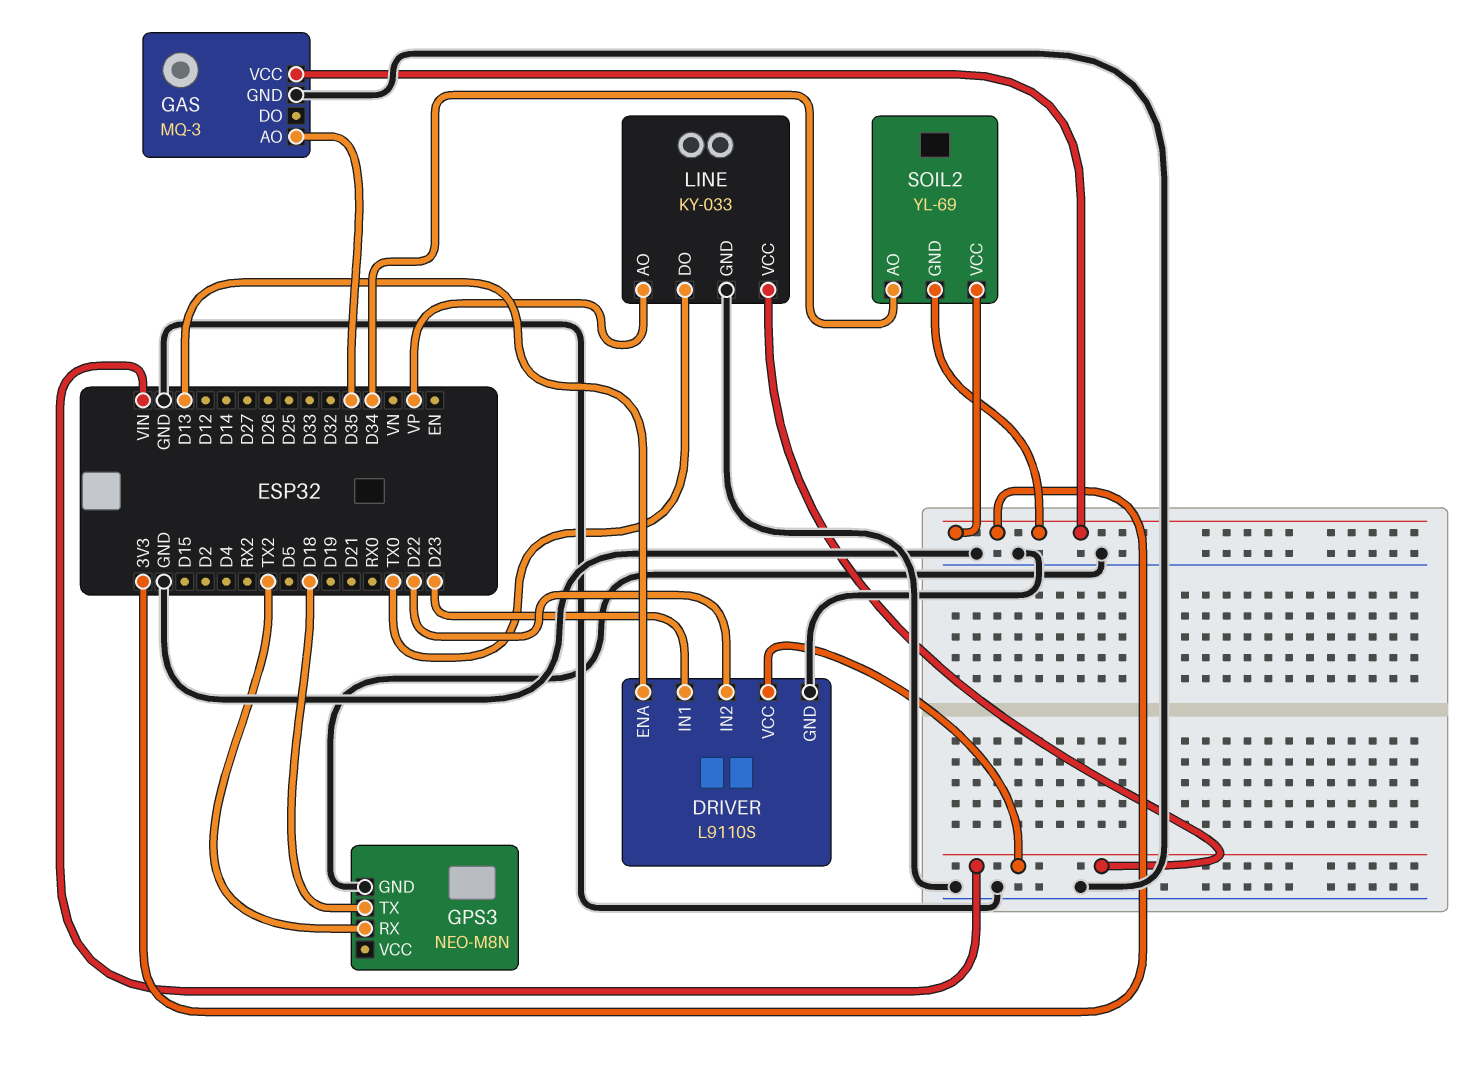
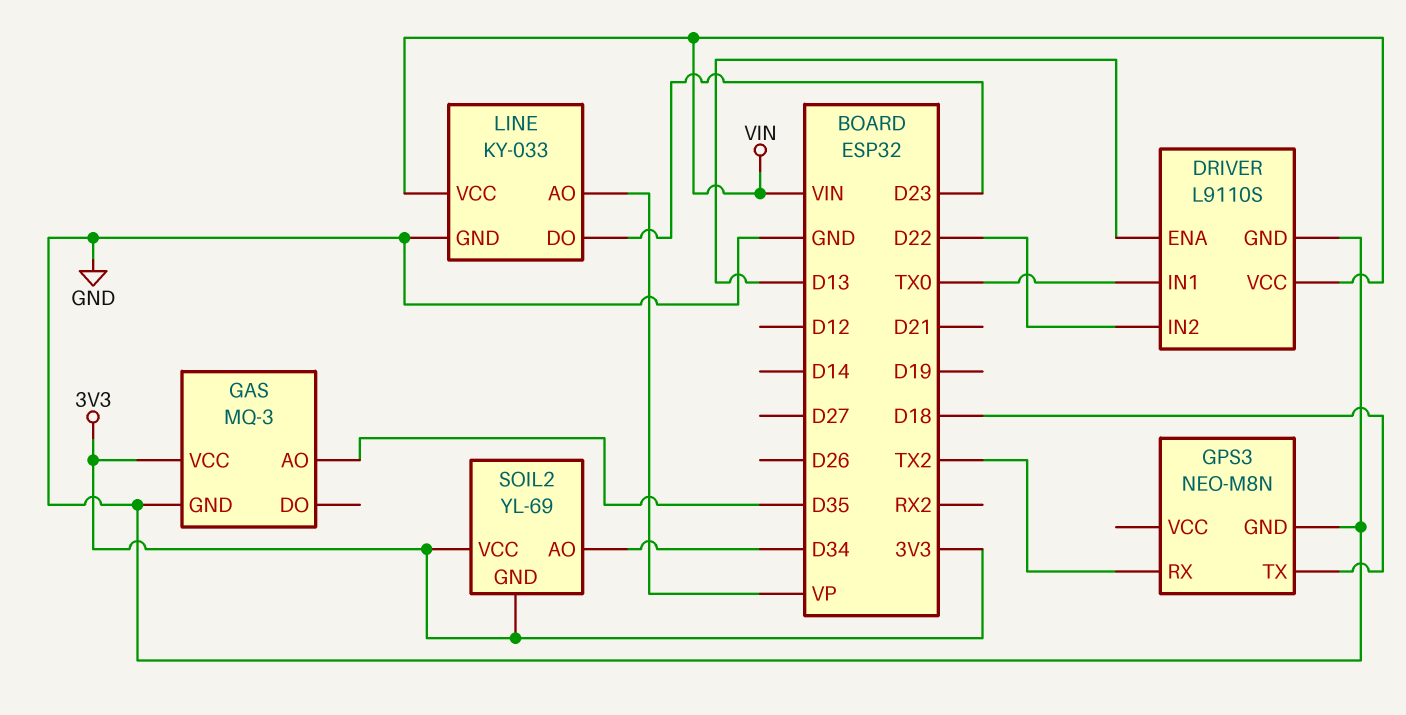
DRIVER pin IN1: D23 -> TX0
LINE pin DO: TX0 -> D23

